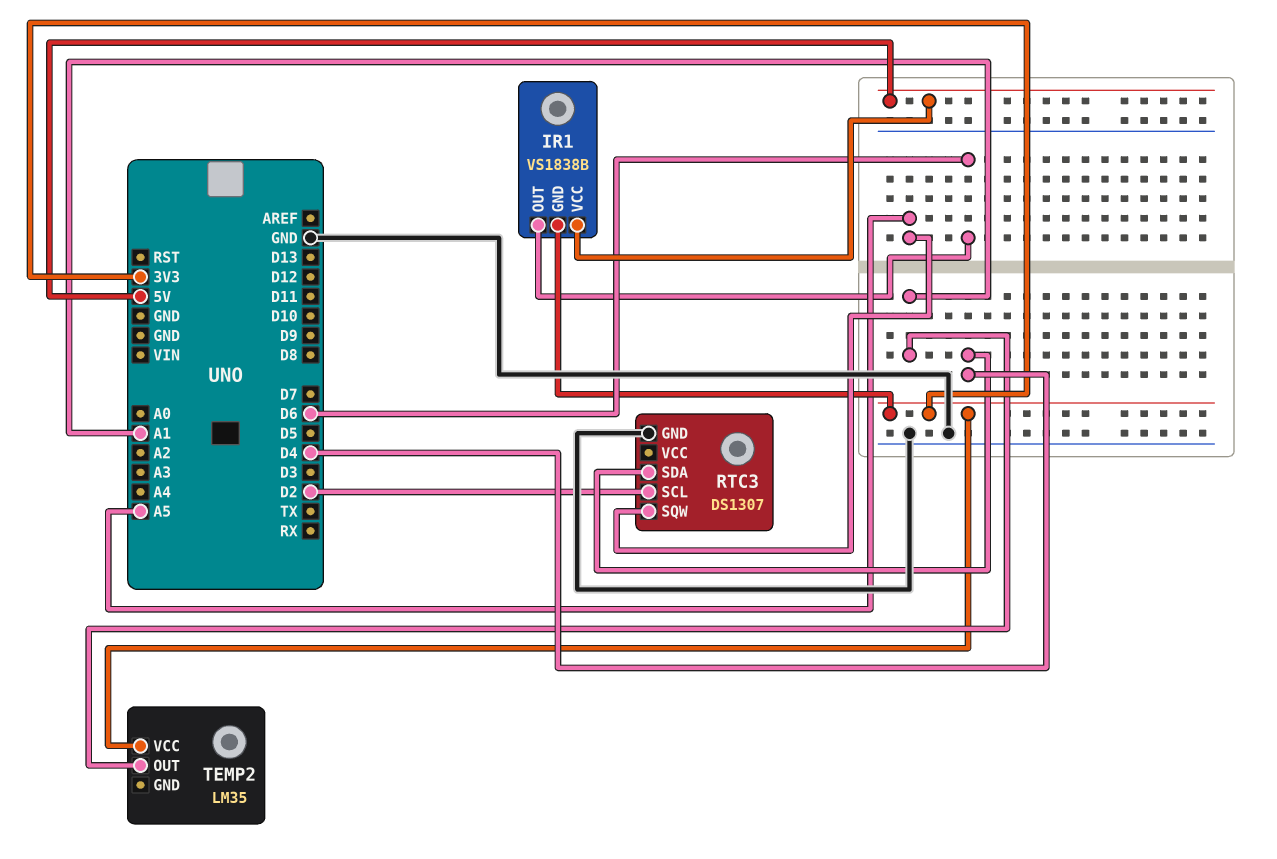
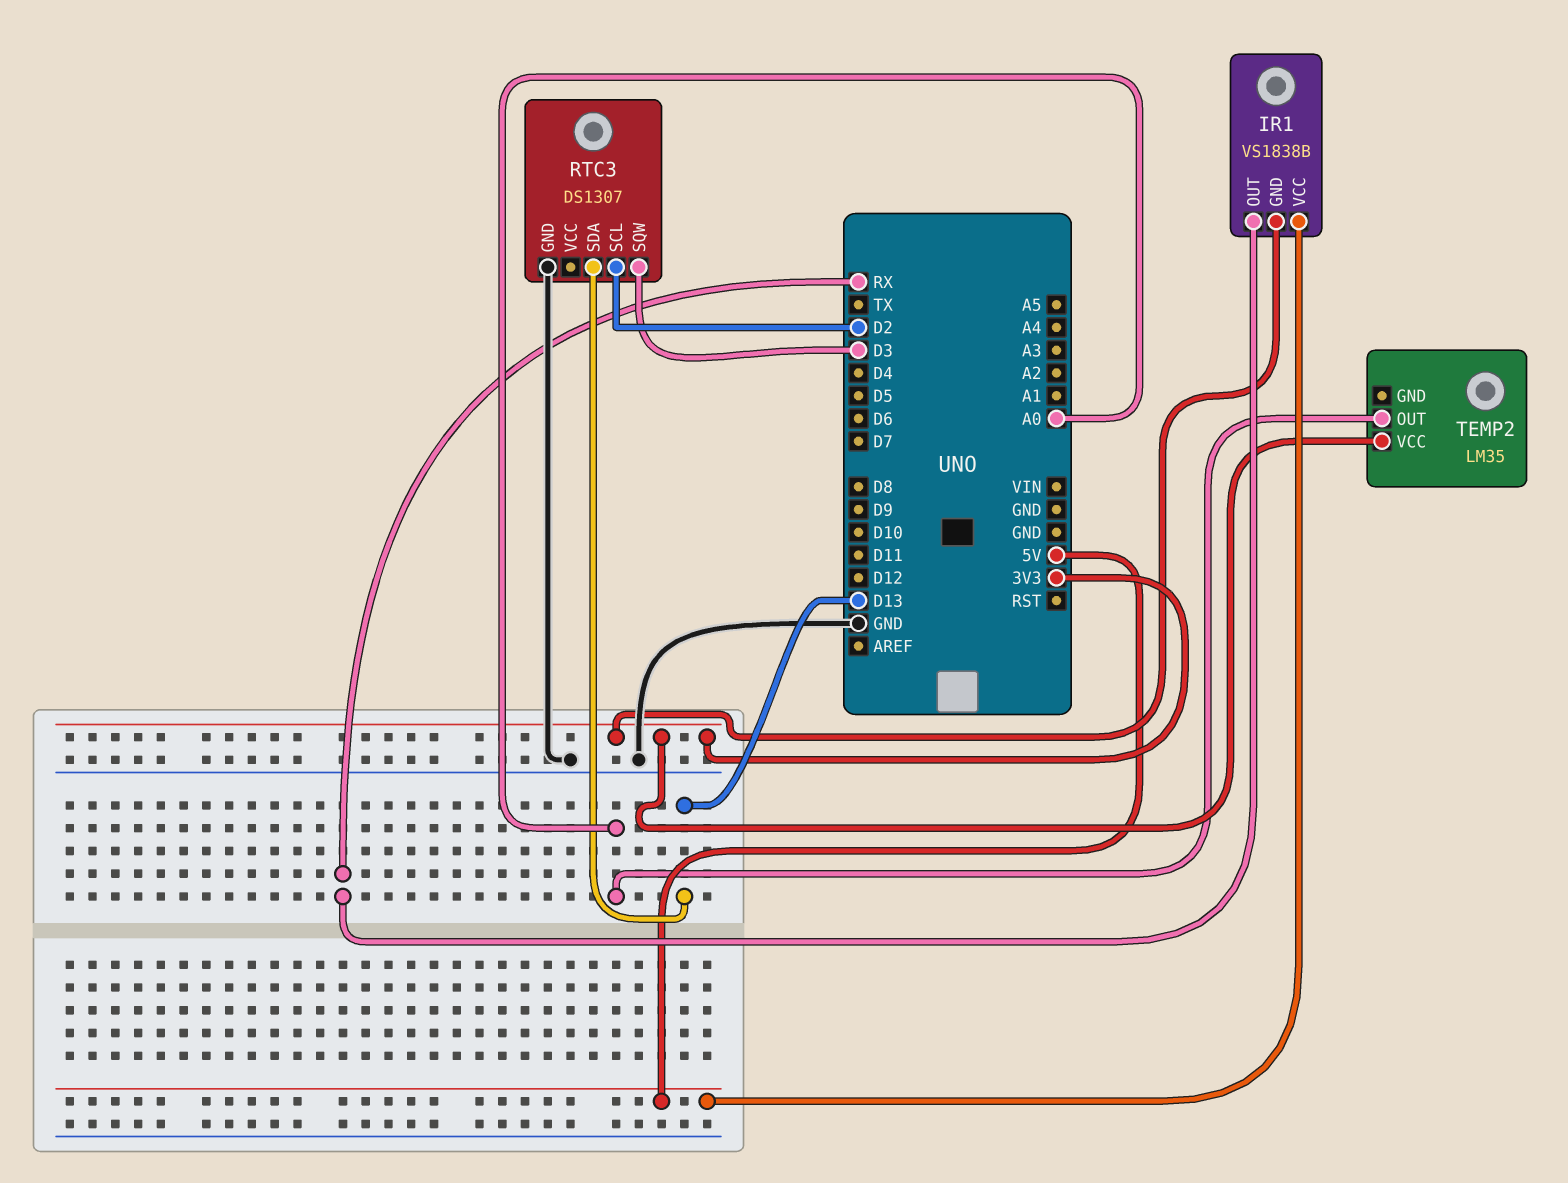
IR1 pin OUT: D6 -> RX
RTC3 pin SDA: D4 -> D13
RTC3 pin SQW: A5 -> D3
TEMP2 pin OUT: A1 -> A0

